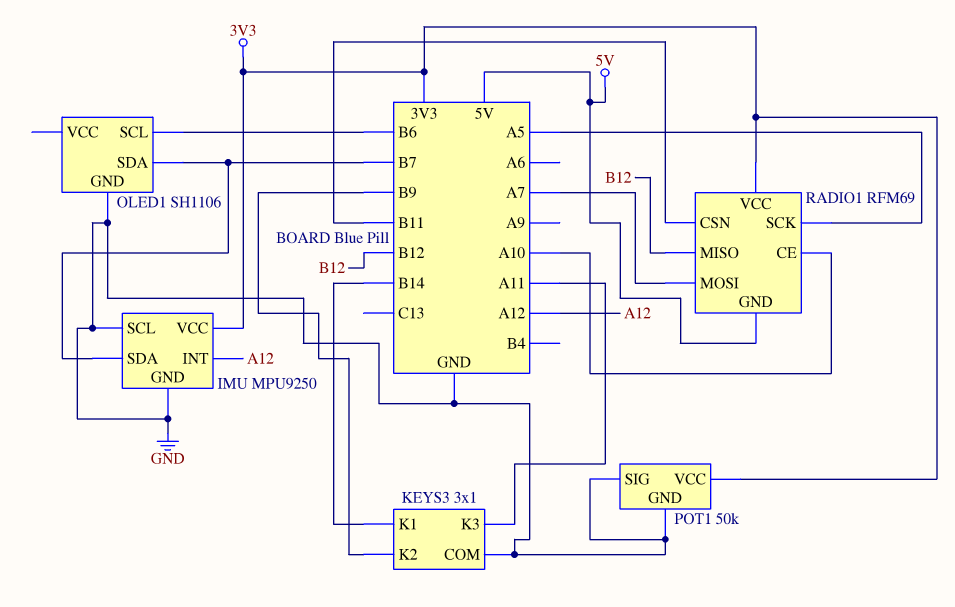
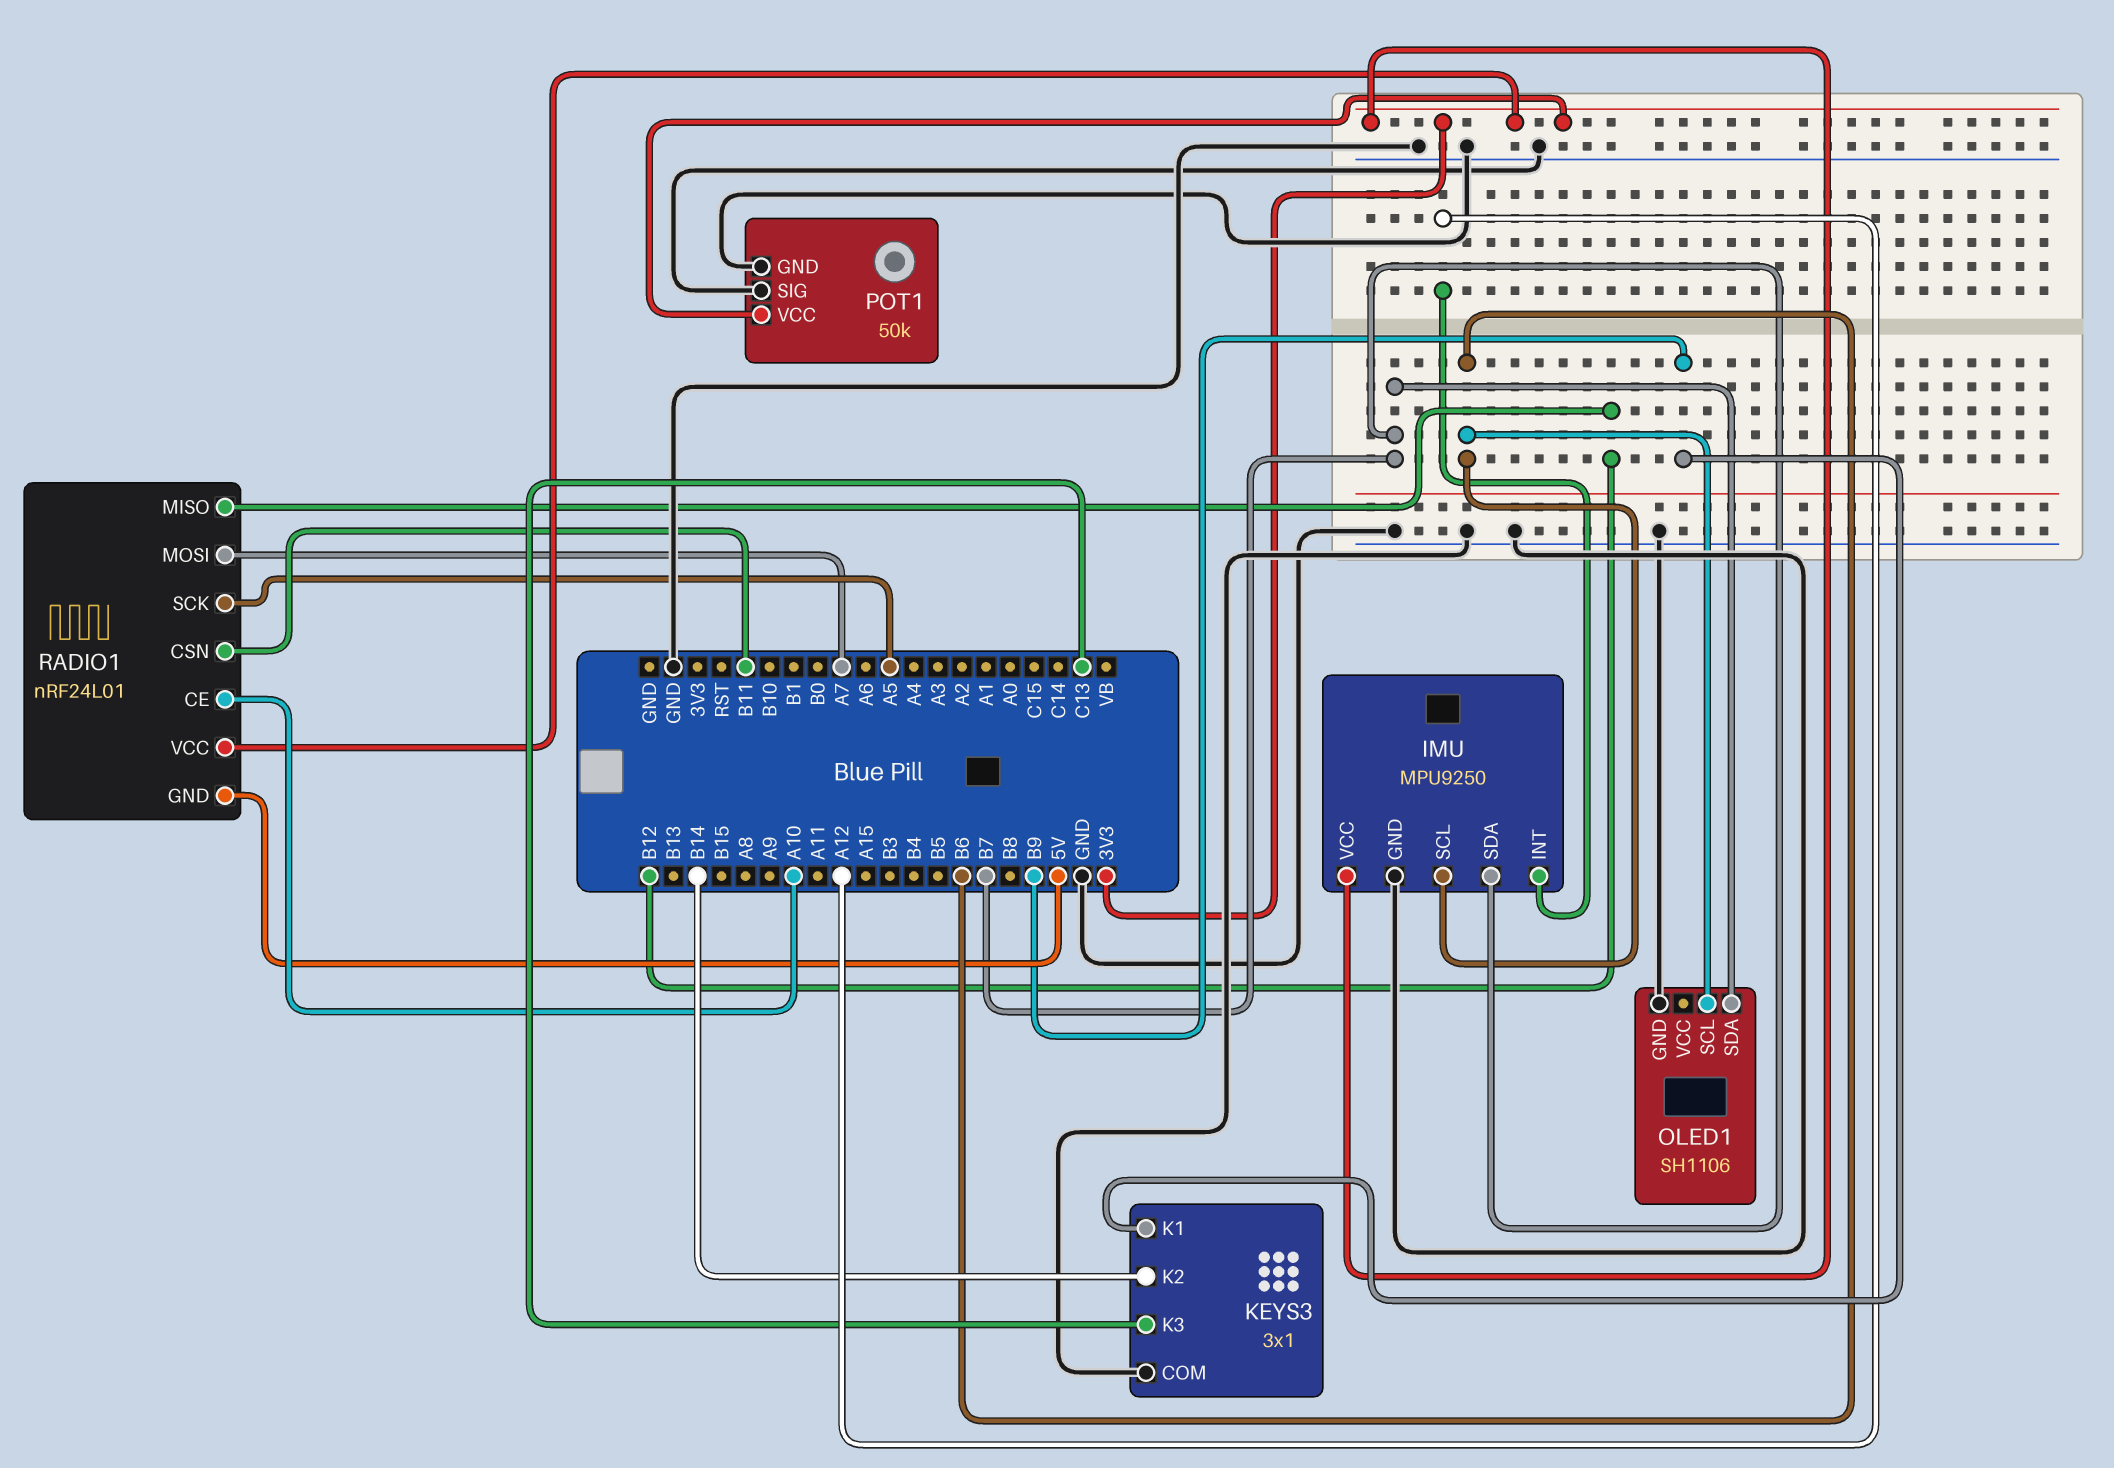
IMU pin SCL: GND -> B6
KEYS3 pin K1: B14 -> B9
KEYS3 pin K2: B9 -> B14
KEYS3 pin K3: A11 -> C13
RADIO1: RFM69 -> nRF24L01

